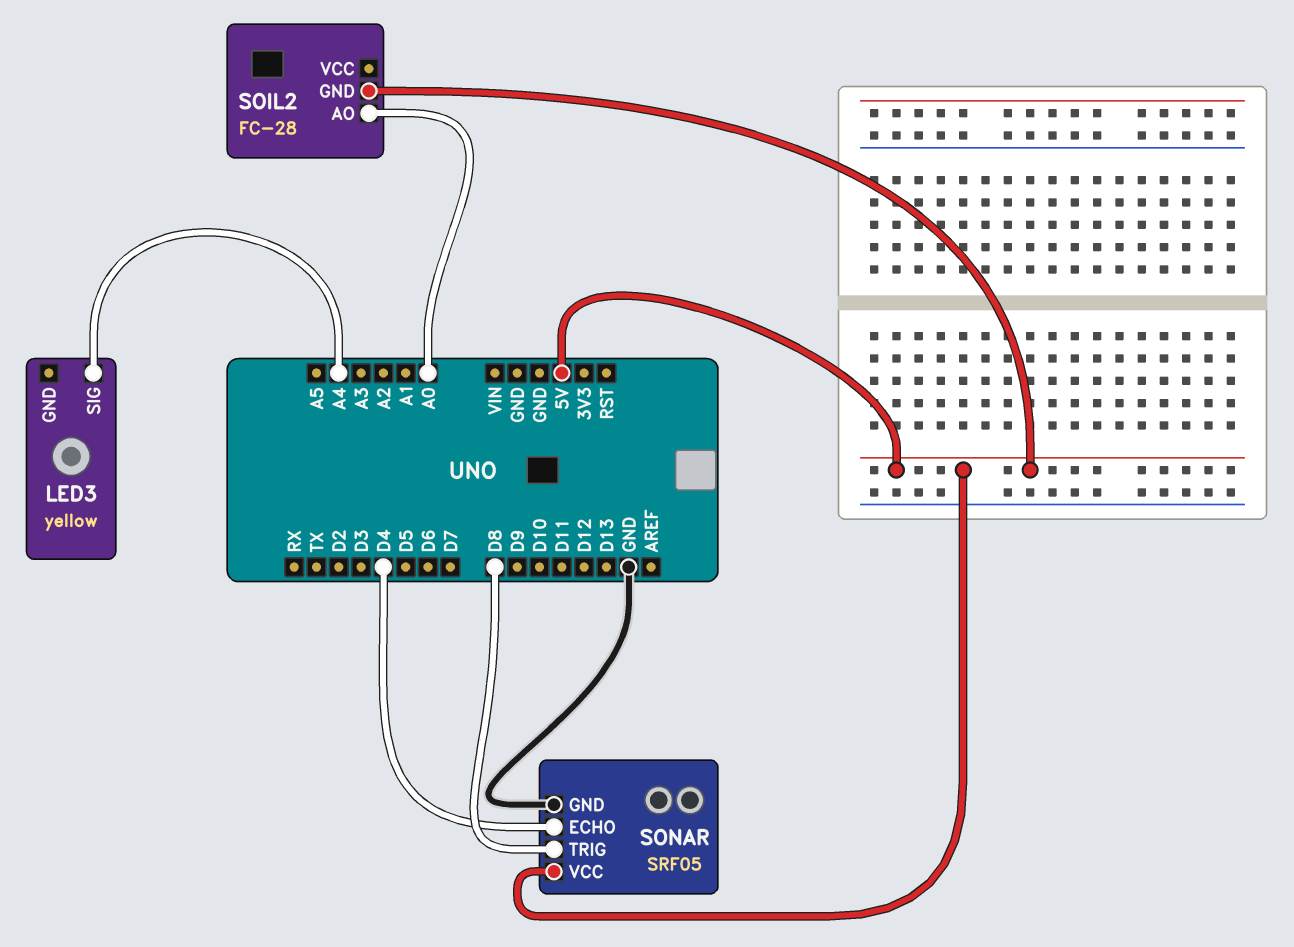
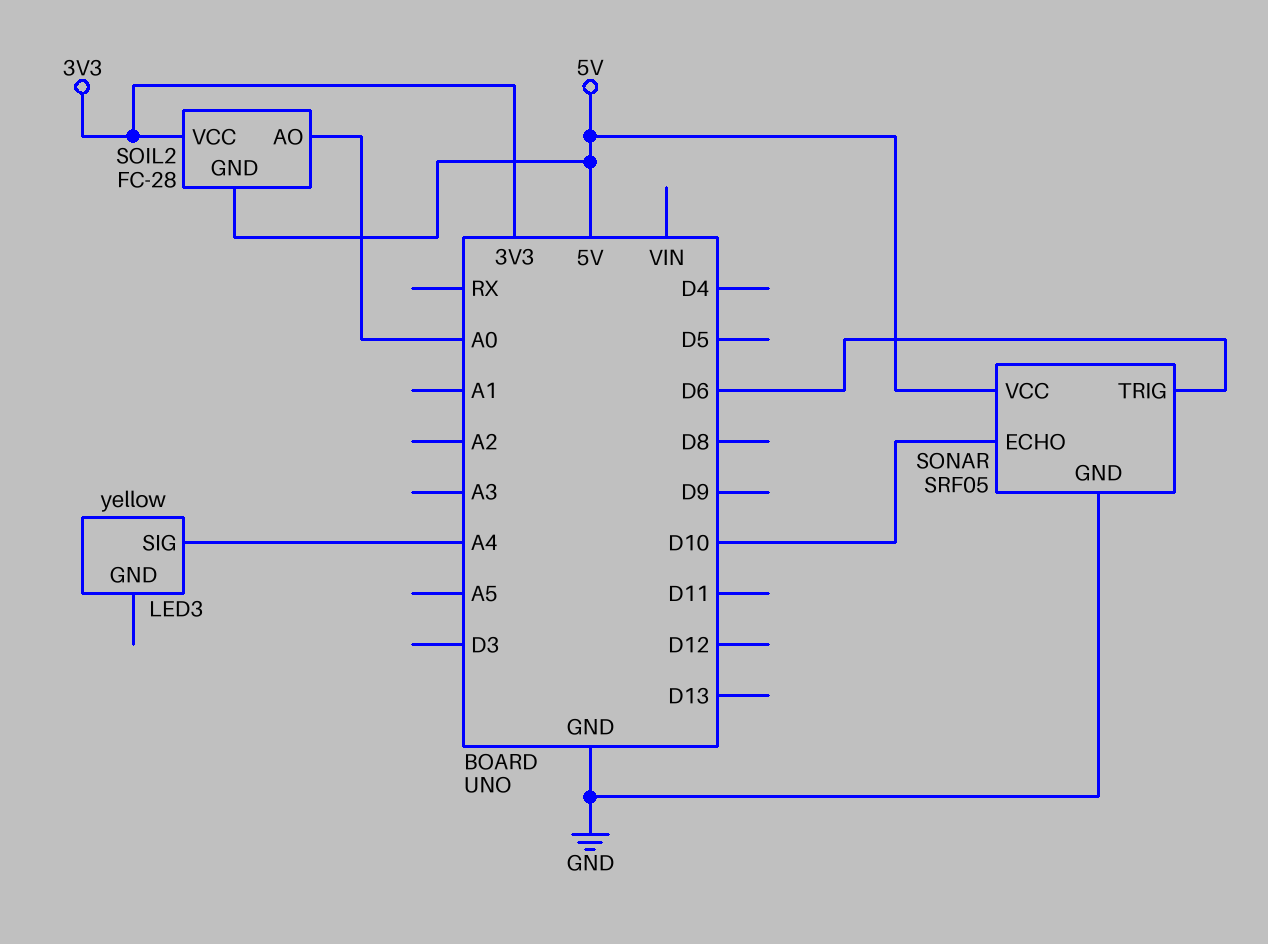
SOIL2 pin VCC: none -> 3V3
SONAR pin ECHO: D4 -> D10
SONAR pin TRIG: D8 -> D6

